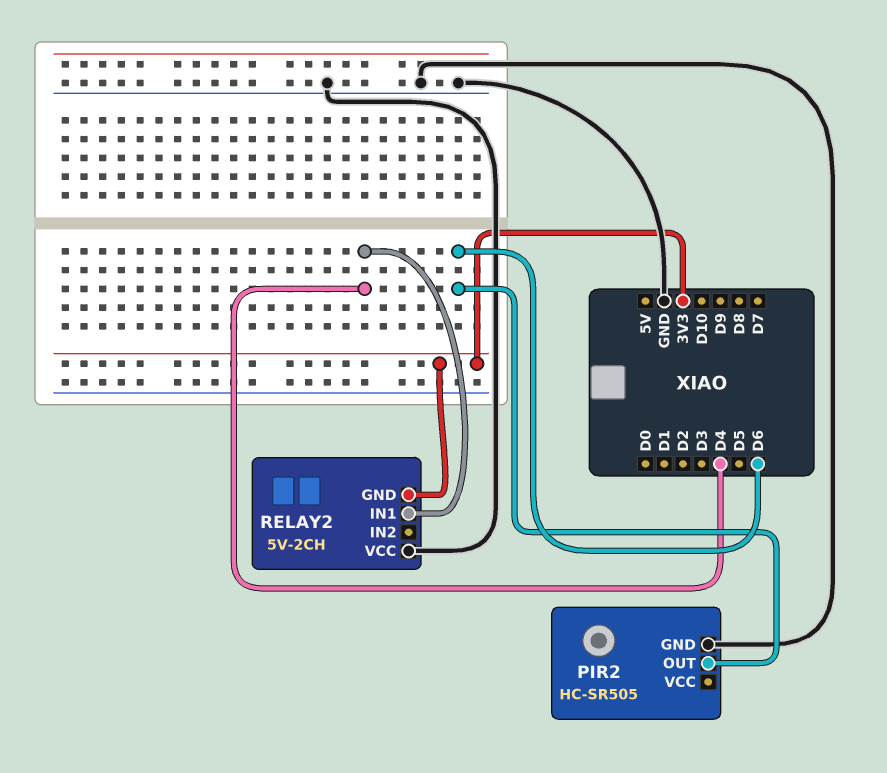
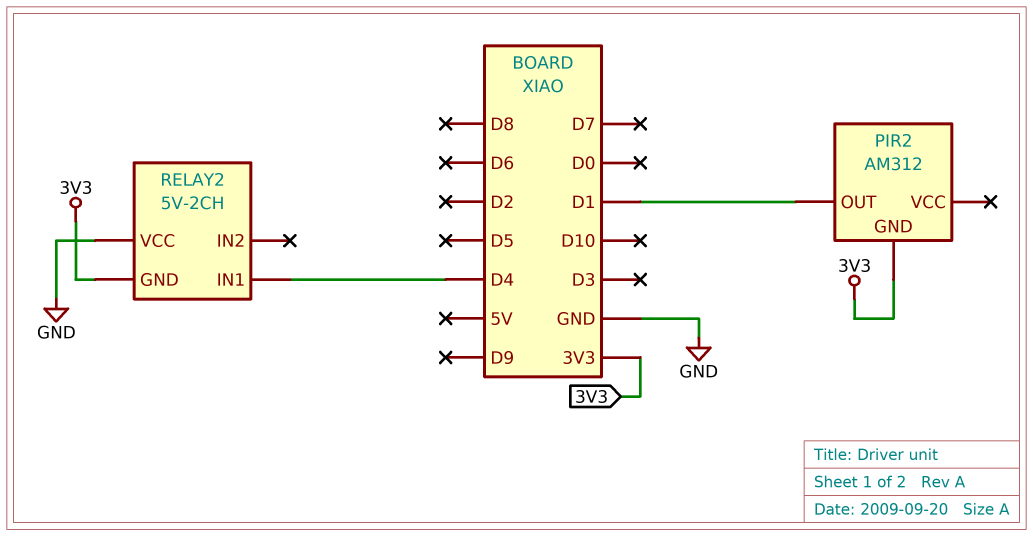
PIR2: HC-SR505 -> AM312
PIR2 pin GND: GND -> 3V3
PIR2 pin OUT: D6 -> D1

